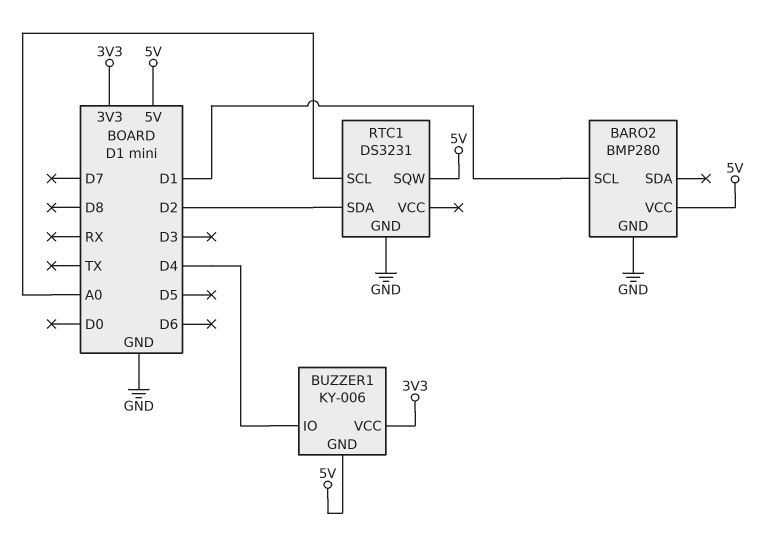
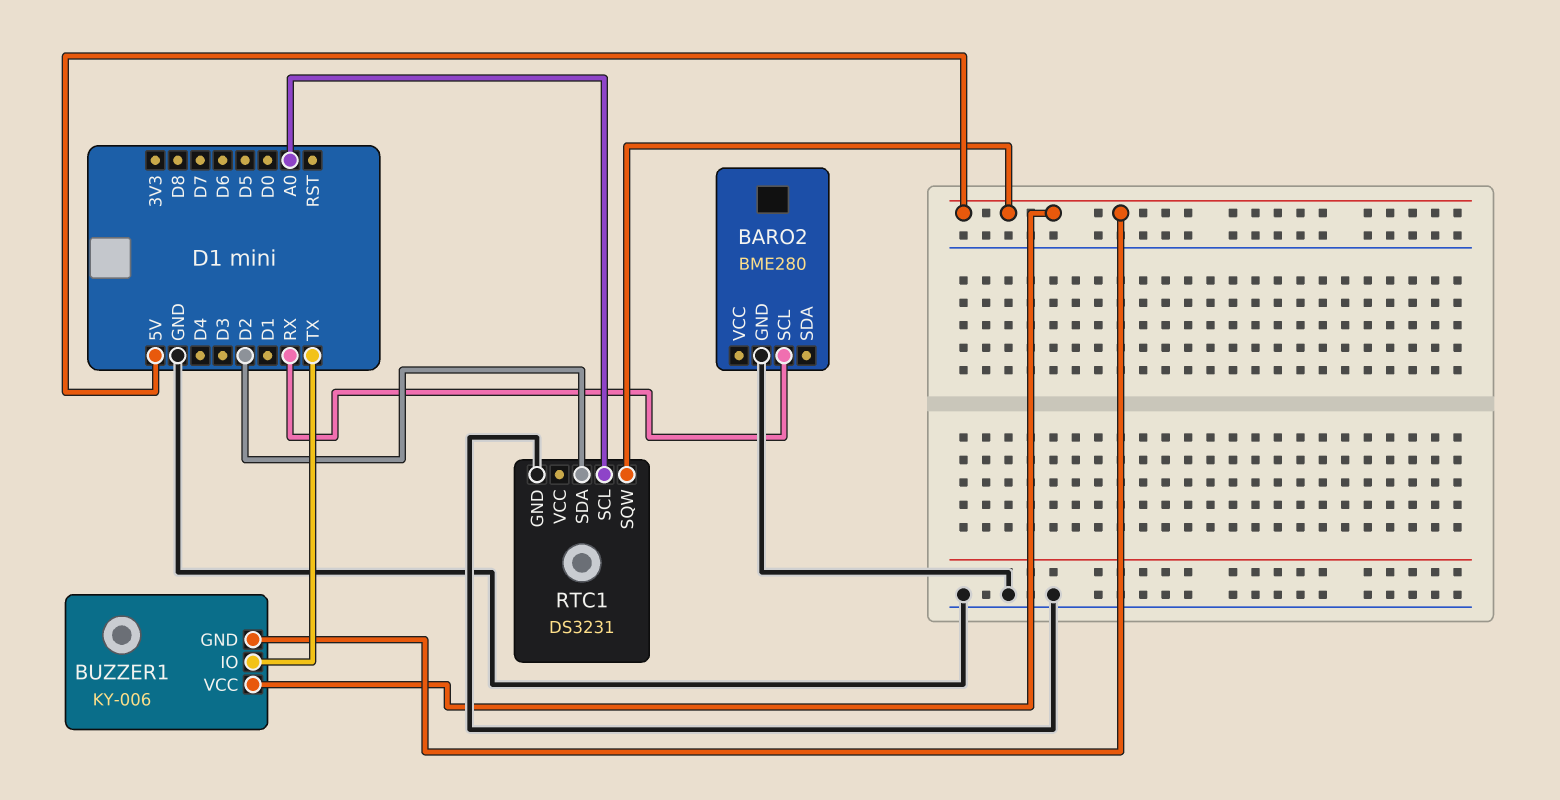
BARO2: BMP280 -> BME280
BARO2 pin SCL: D1 -> RX
BARO2 pin VCC: 5V -> none
BUZZER1 pin IO: D4 -> TX
BUZZER1 pin VCC: 3V3 -> 5V

